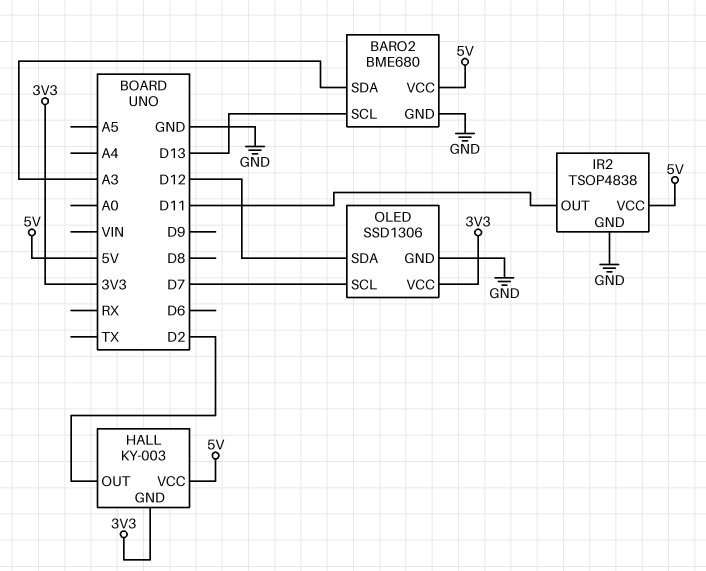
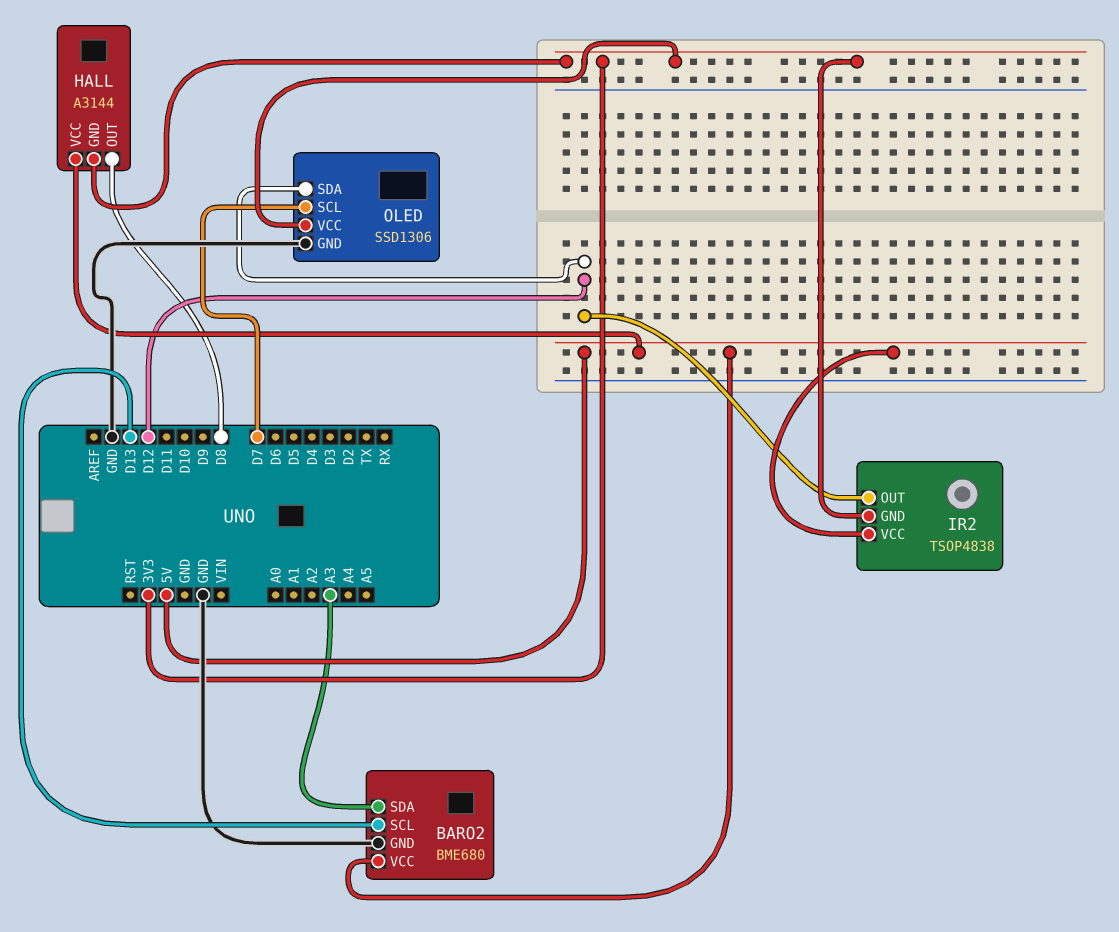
HALL: KY-003 -> A3144
HALL pin OUT: D2 -> D8
IR2 pin GND: GND -> 3V3
IR2 pin OUT: D11 -> D12

